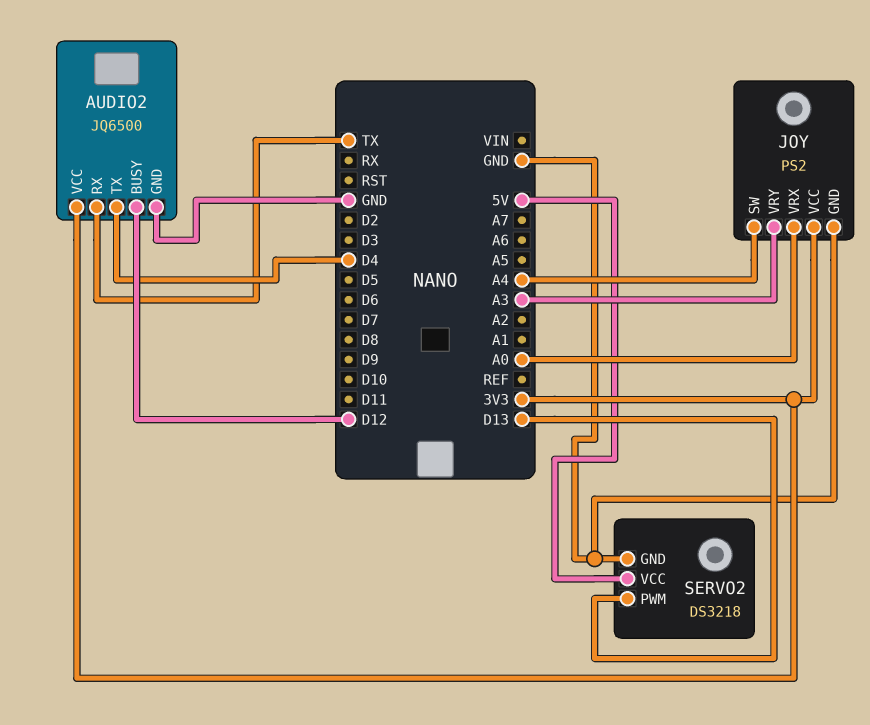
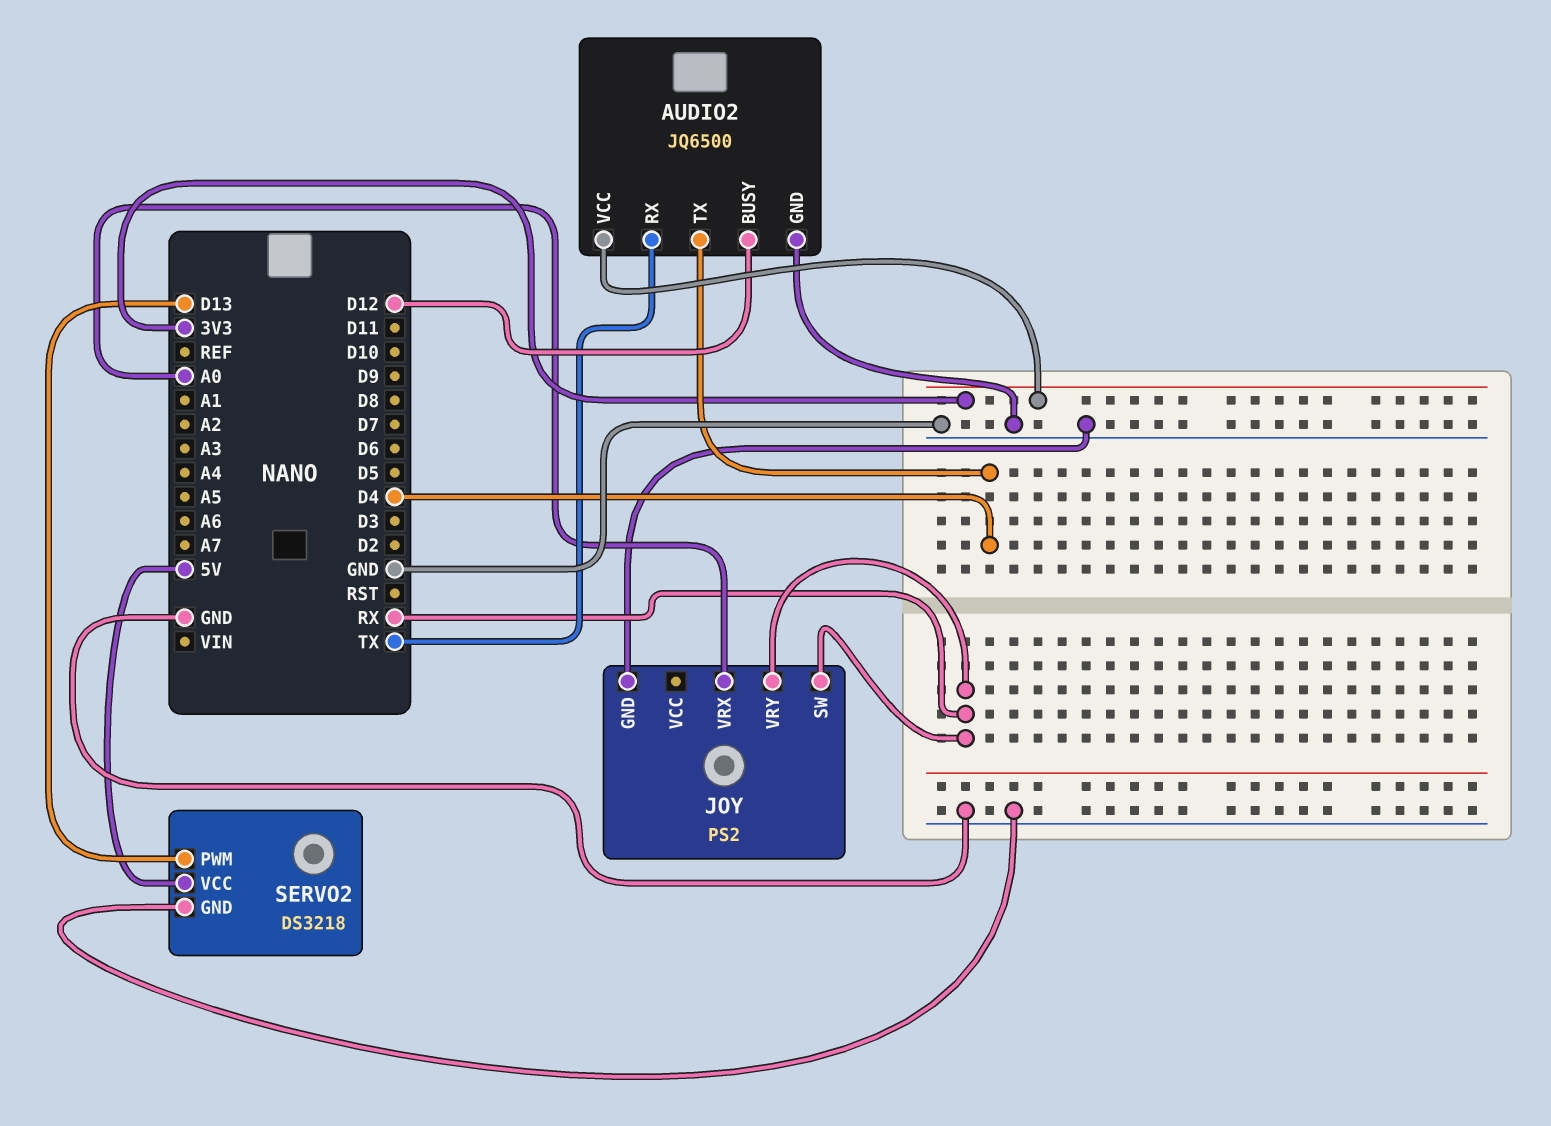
JOY pin SW: A4 -> RX
JOY pin VCC: 3V3 -> none
JOY pin VRY: A3 -> RX

